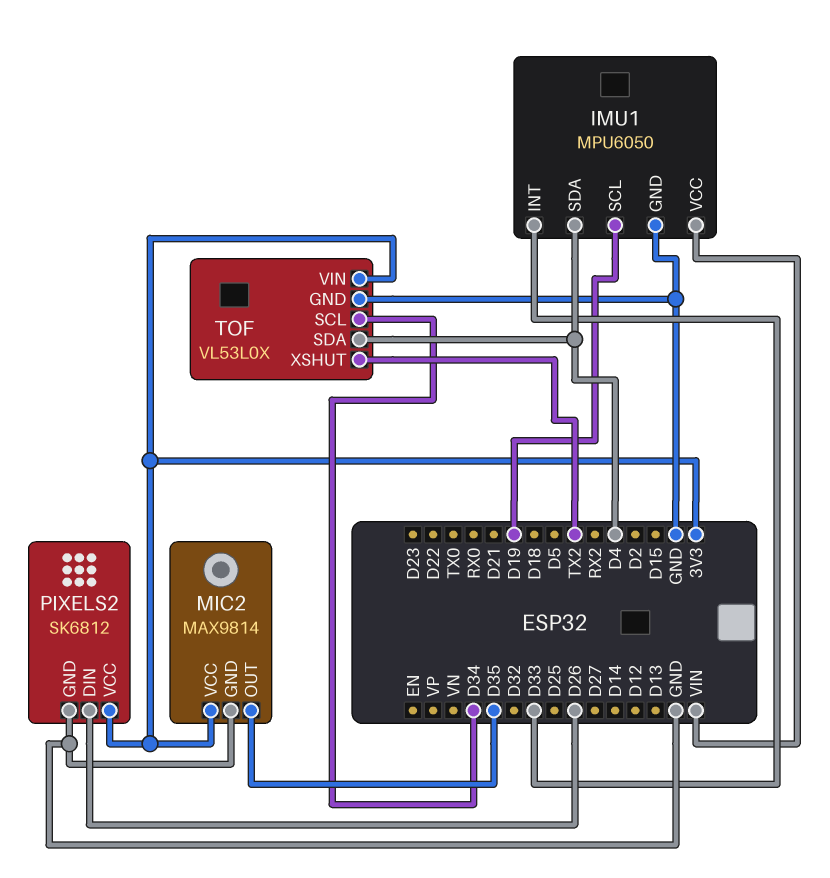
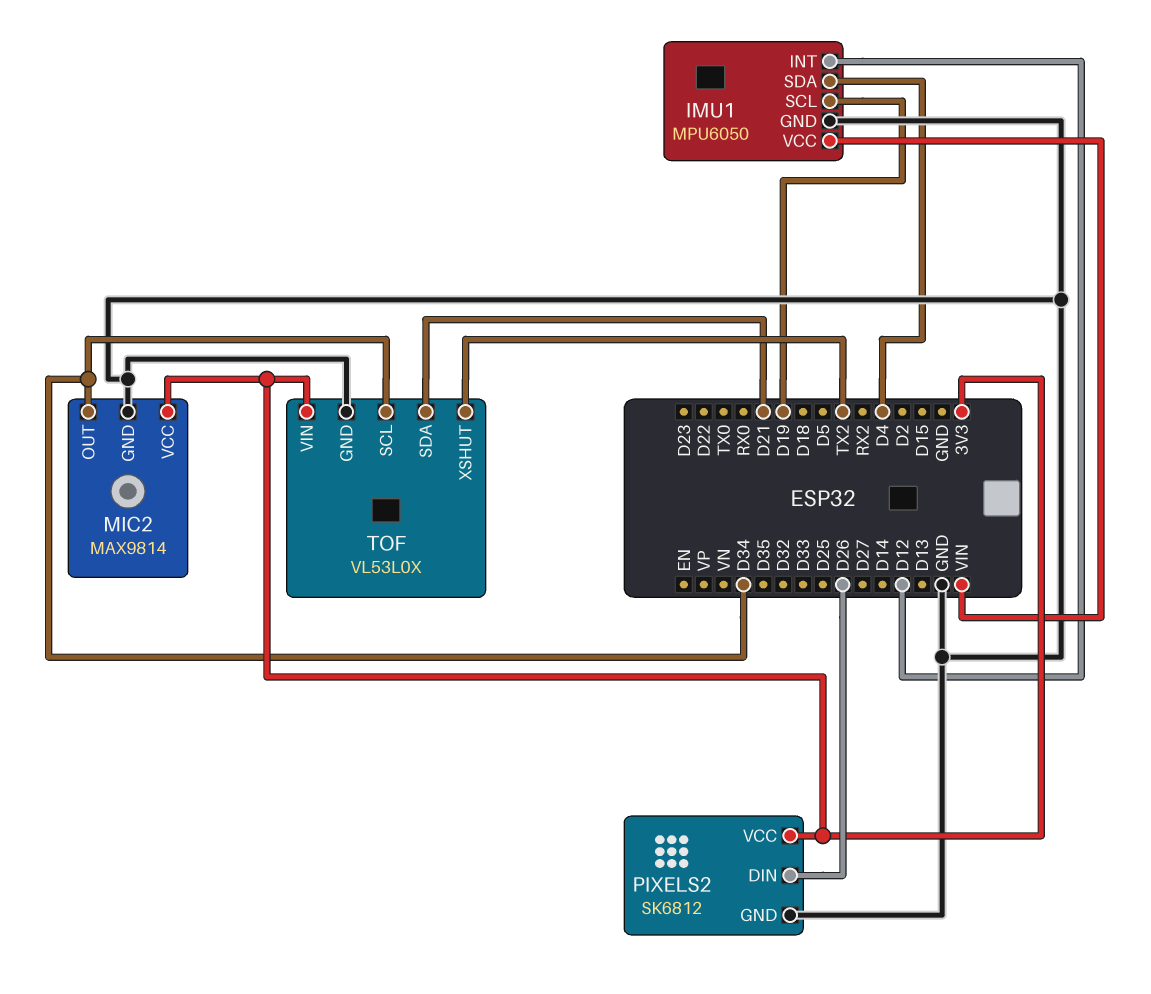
IMU1 pin INT: D33 -> D12
MIC2 pin OUT: D35 -> D34
TOF pin SDA: D4 -> D21

